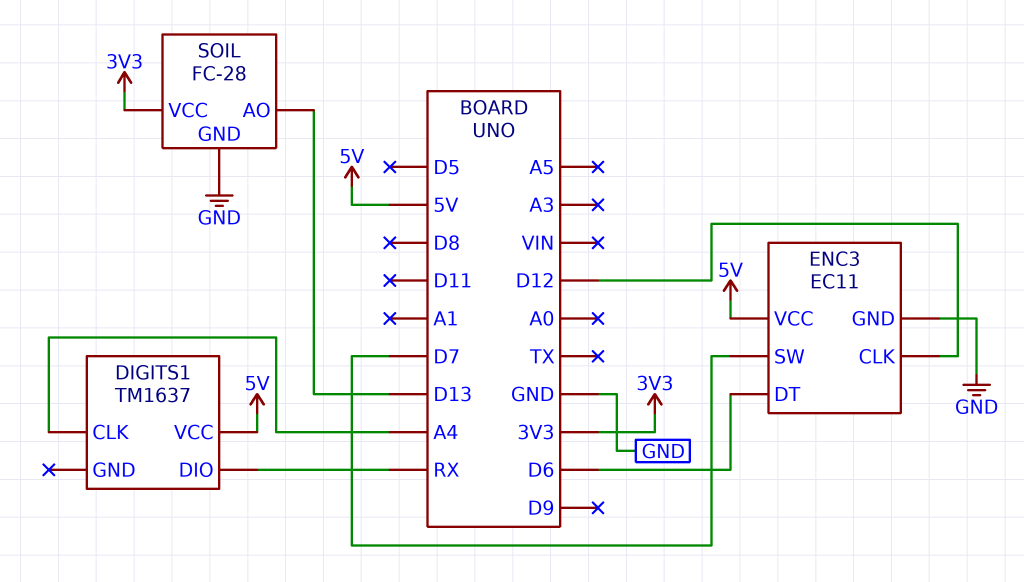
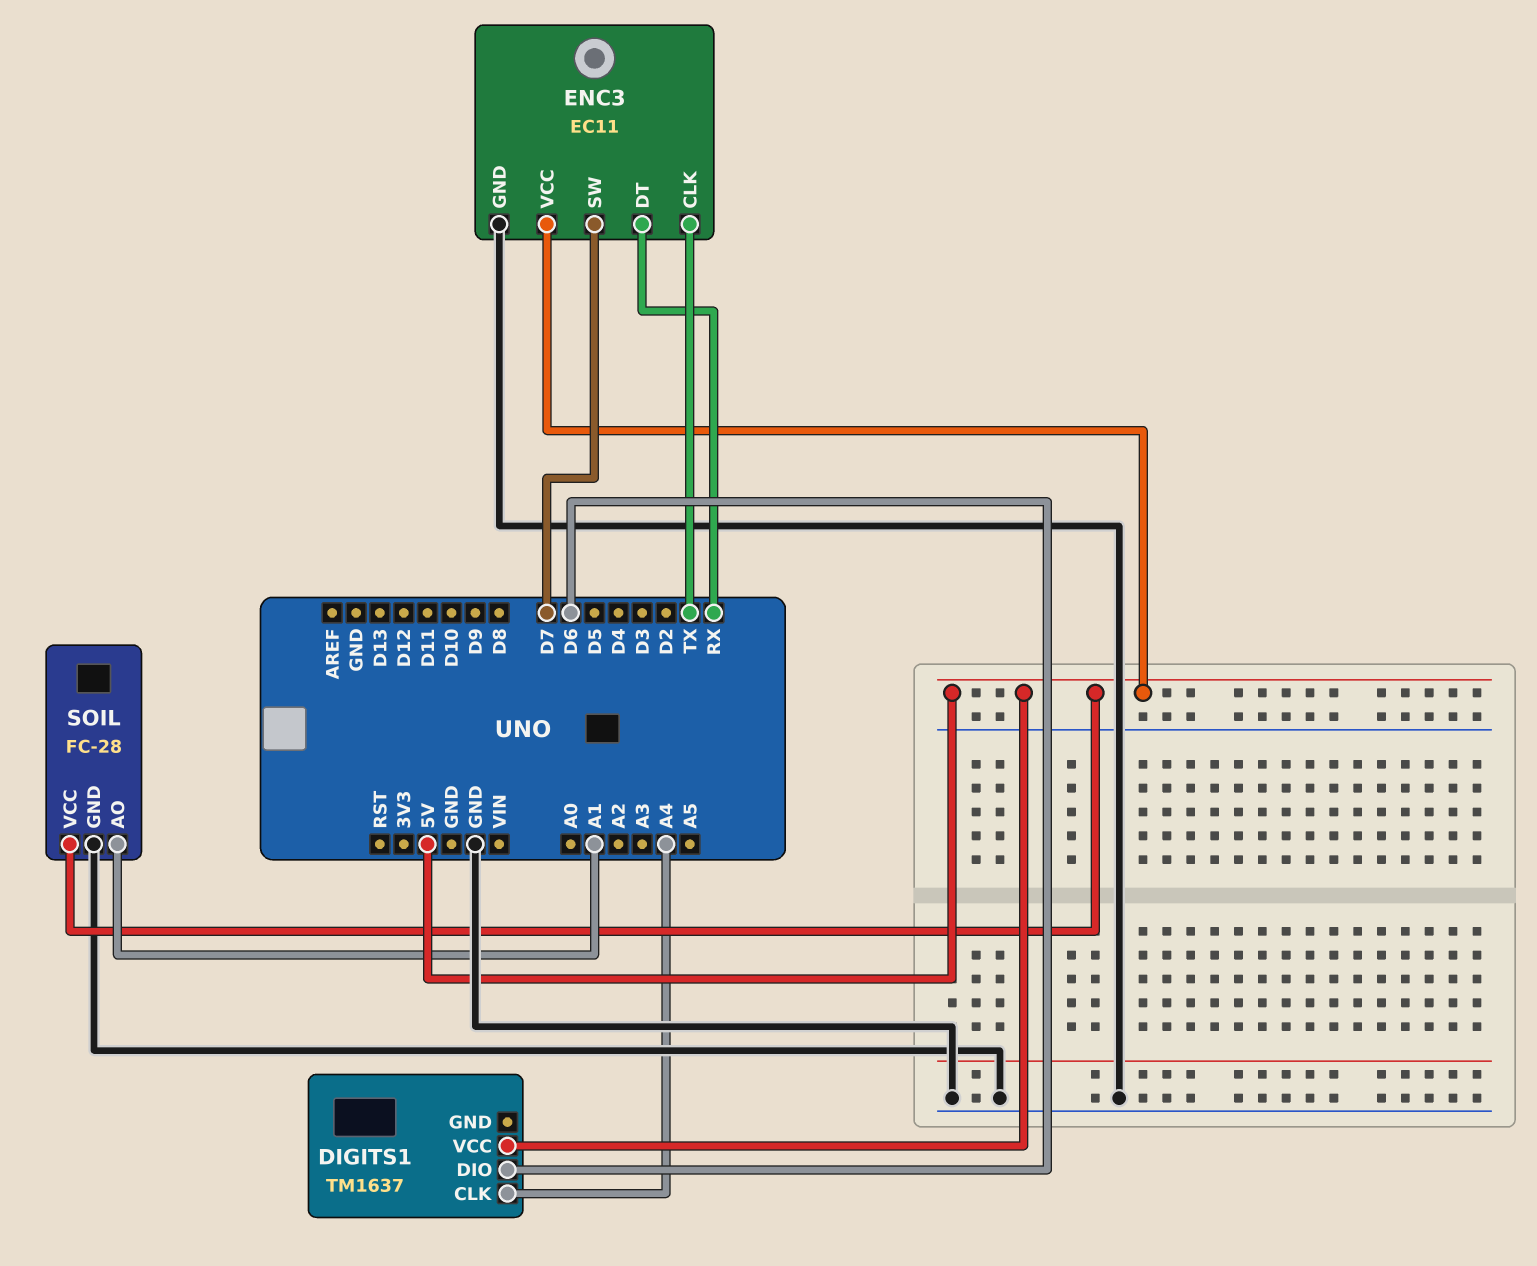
DIGITS1 pin DIO: RX -> D6
ENC3 pin CLK: D12 -> TX
ENC3 pin DT: D6 -> RX
SOIL pin AO: D13 -> A1
SOIL pin VCC: 3V3 -> 5V

